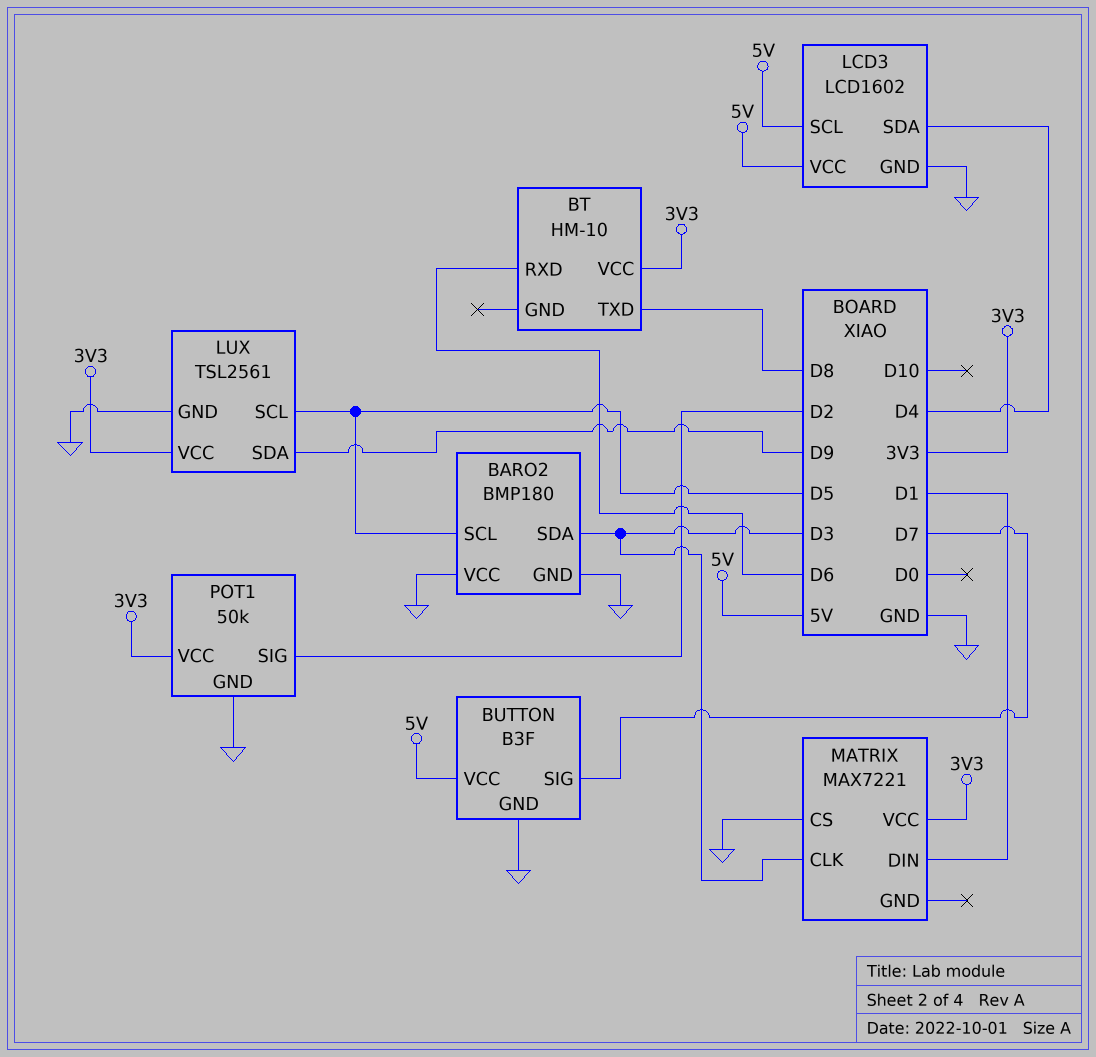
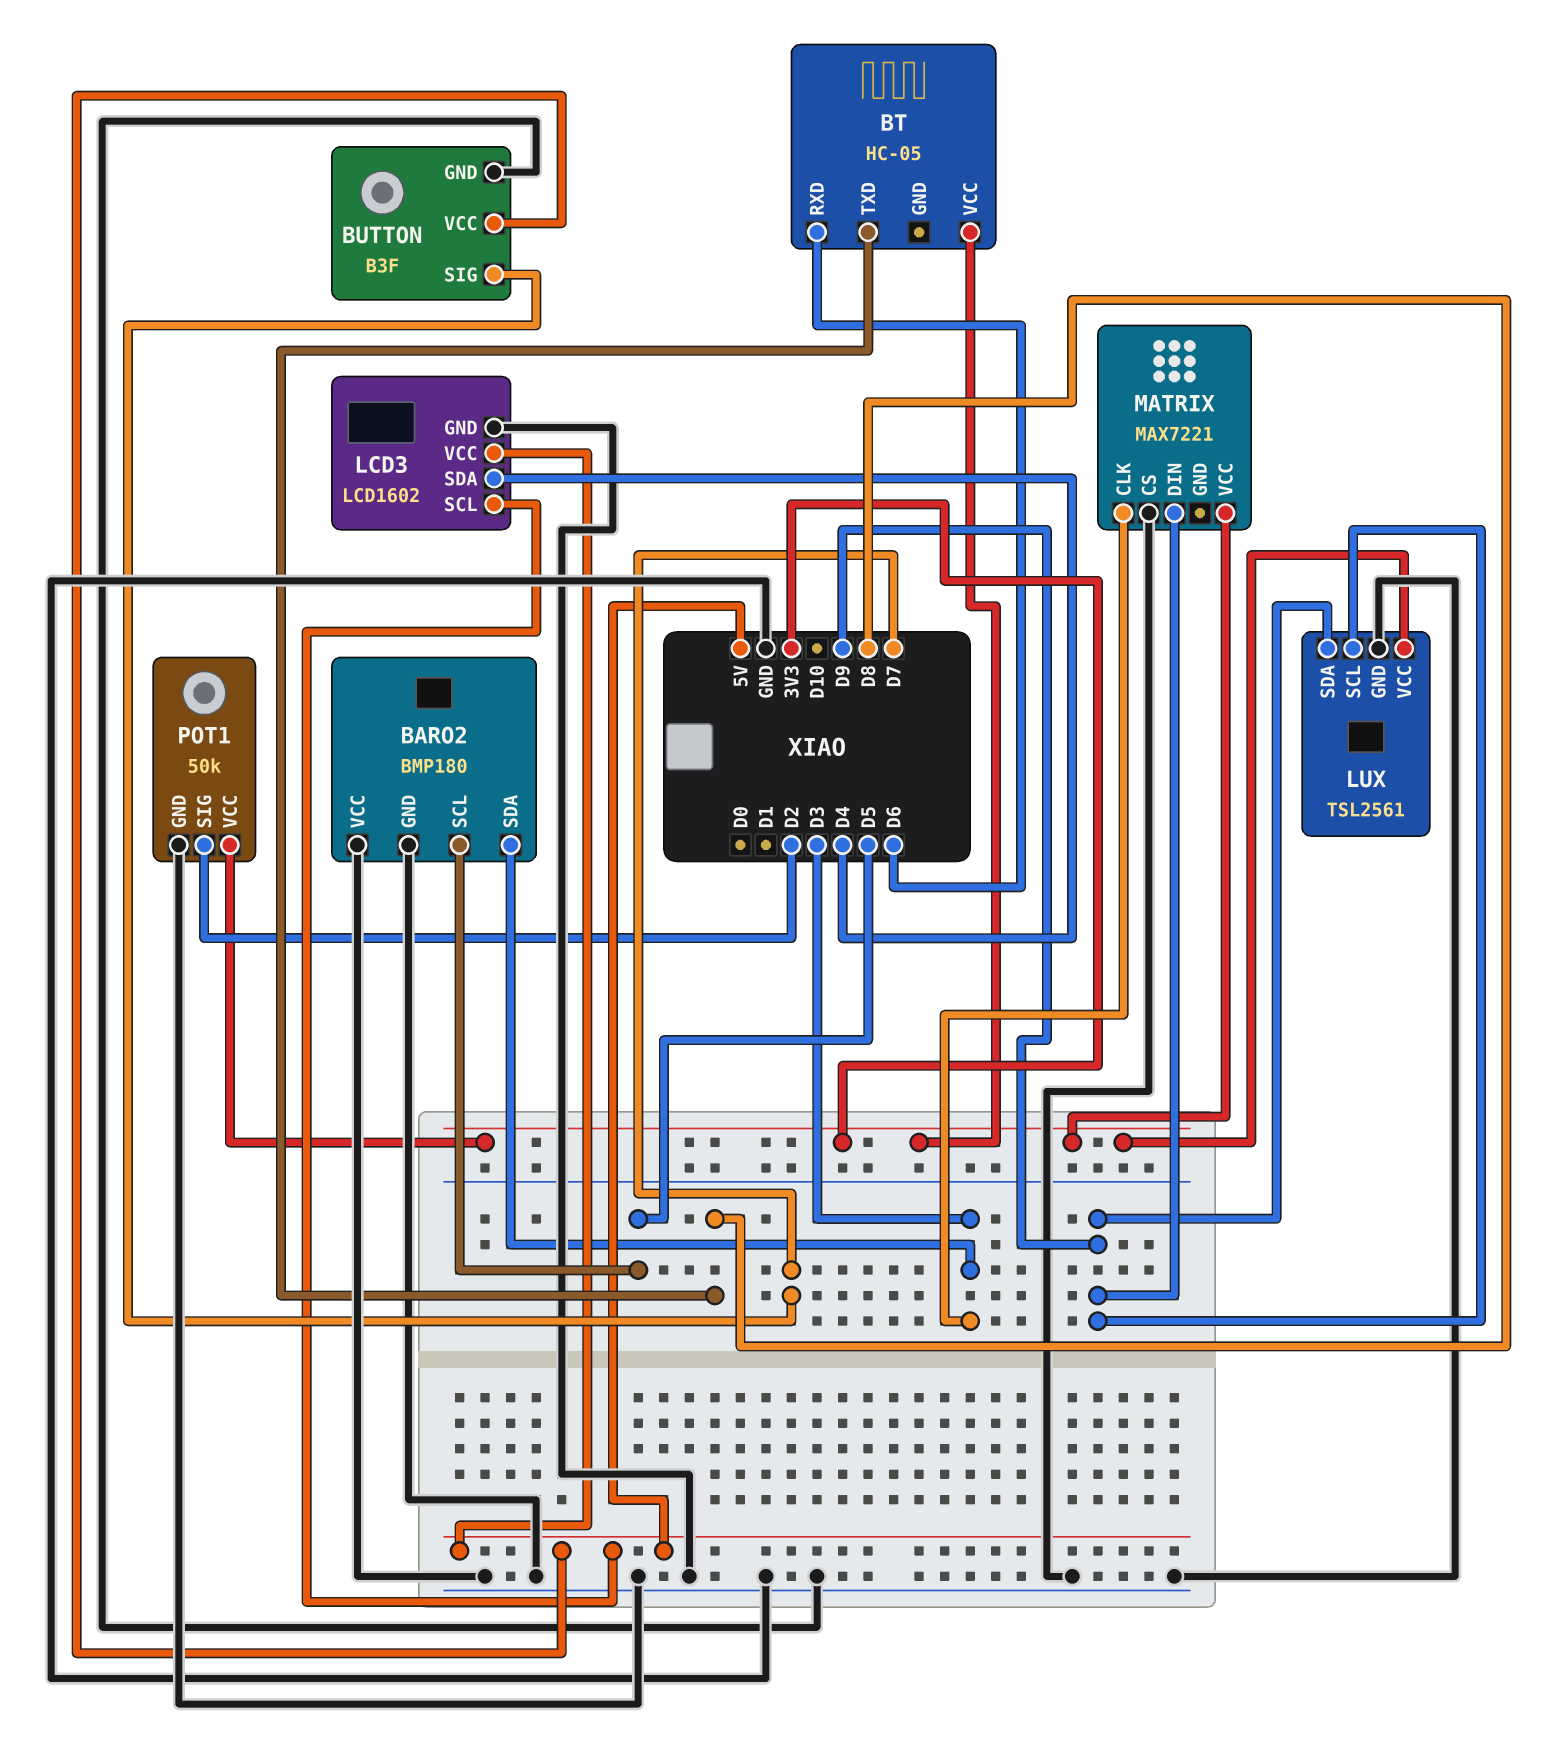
BT: HM-10 -> HC-05
LUX pin SCL: D5 -> D9
MATRIX pin DIN: D1 -> D9

